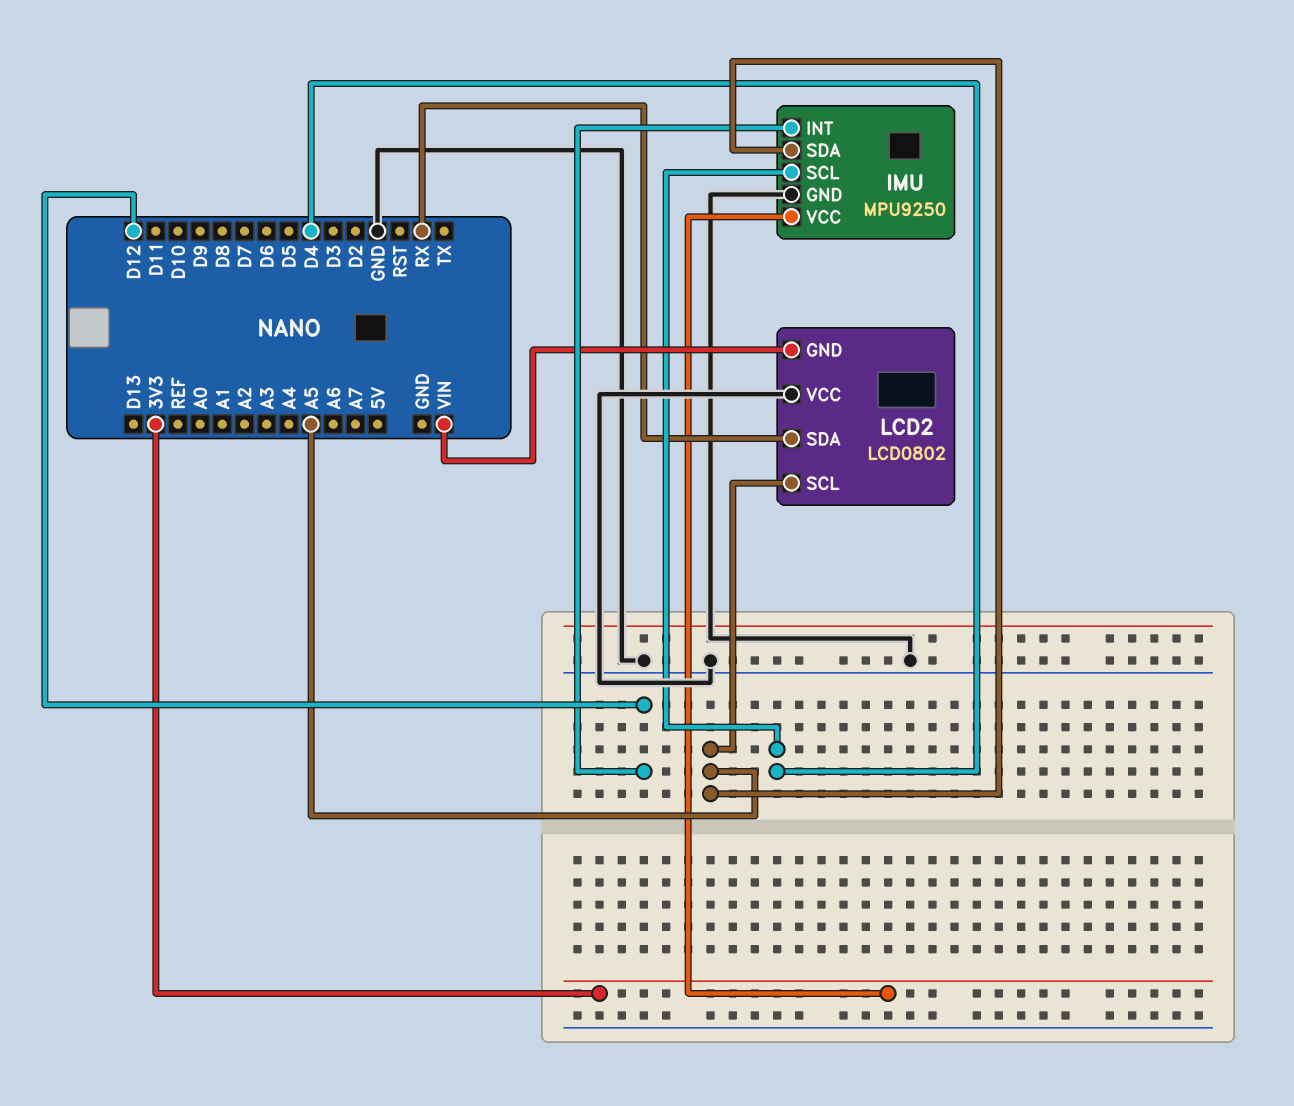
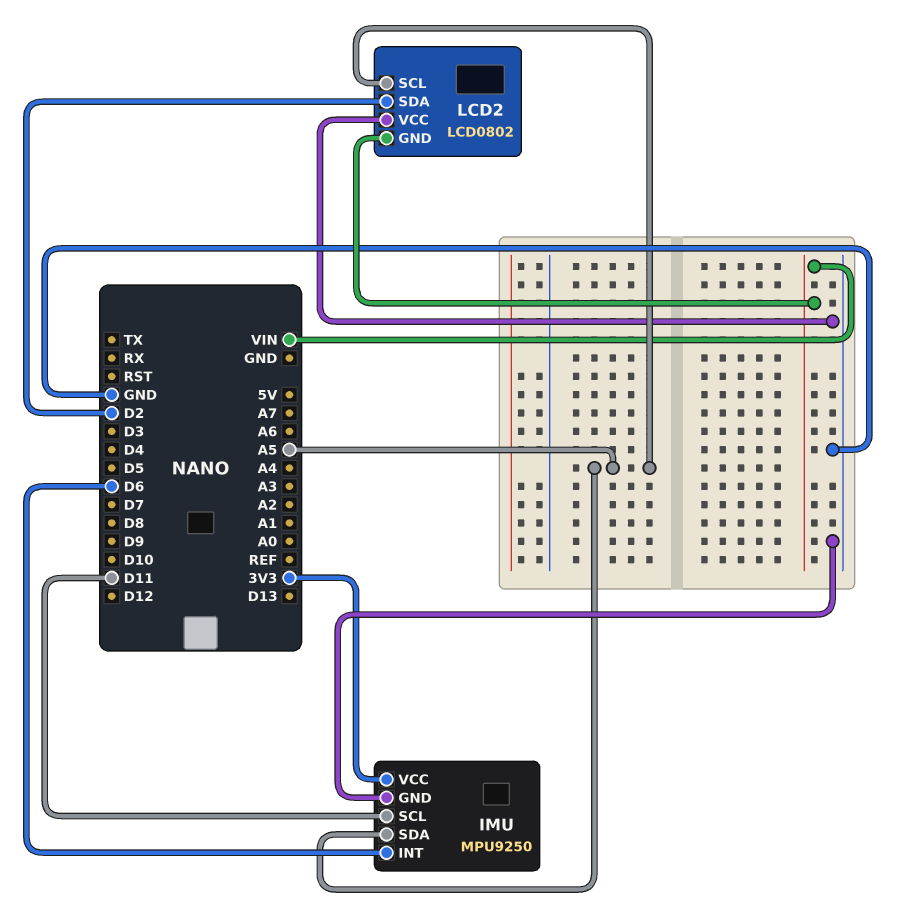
IMU pin INT: D12 -> D6
IMU pin SCL: D4 -> D11
LCD2 pin SDA: RX -> D2

